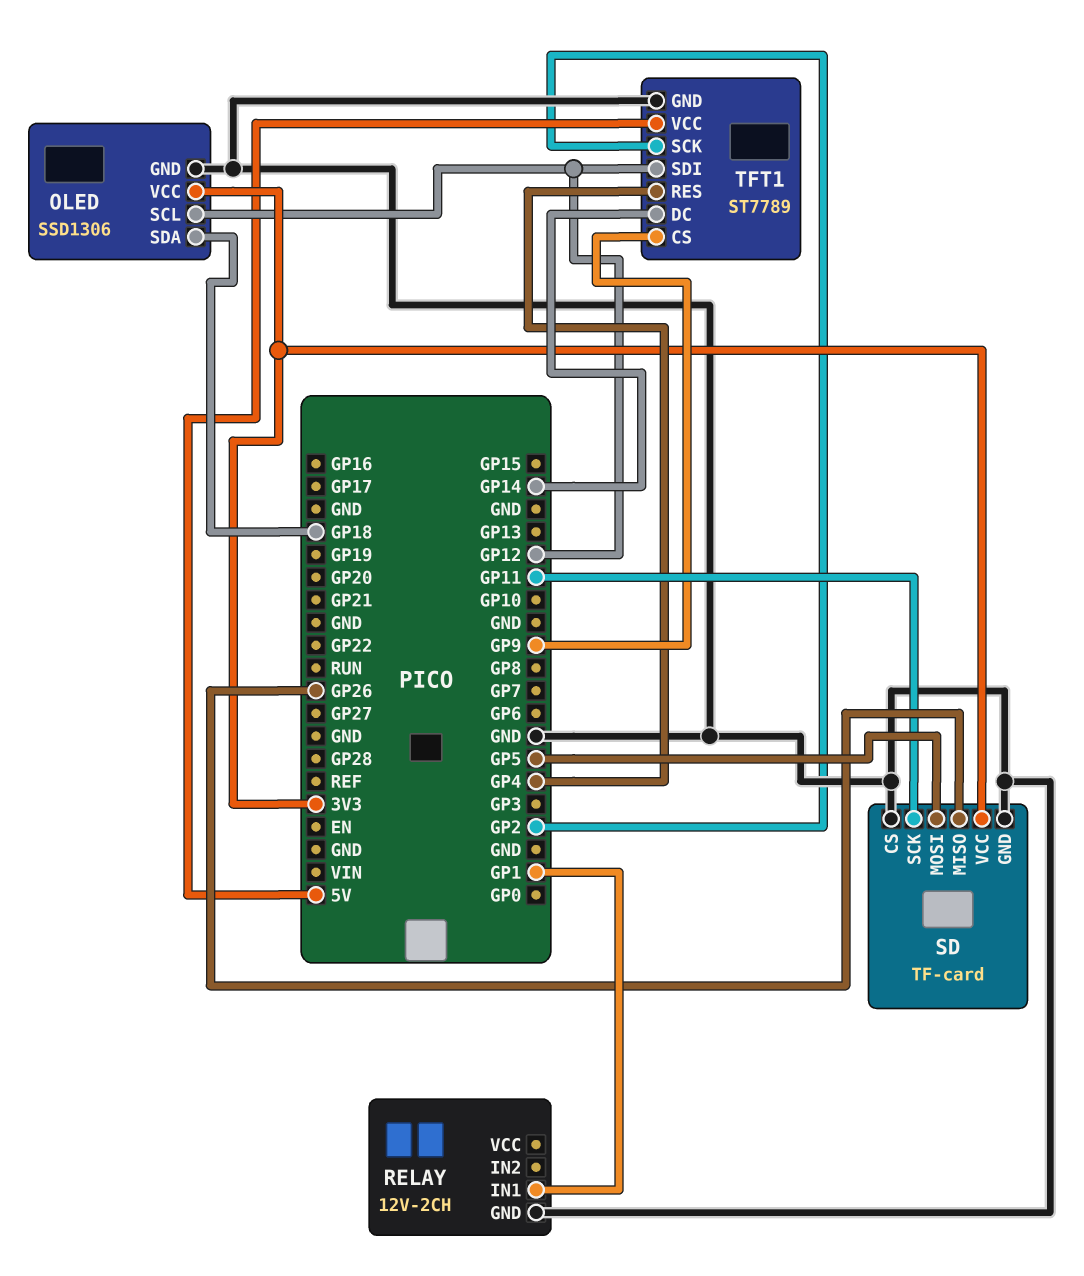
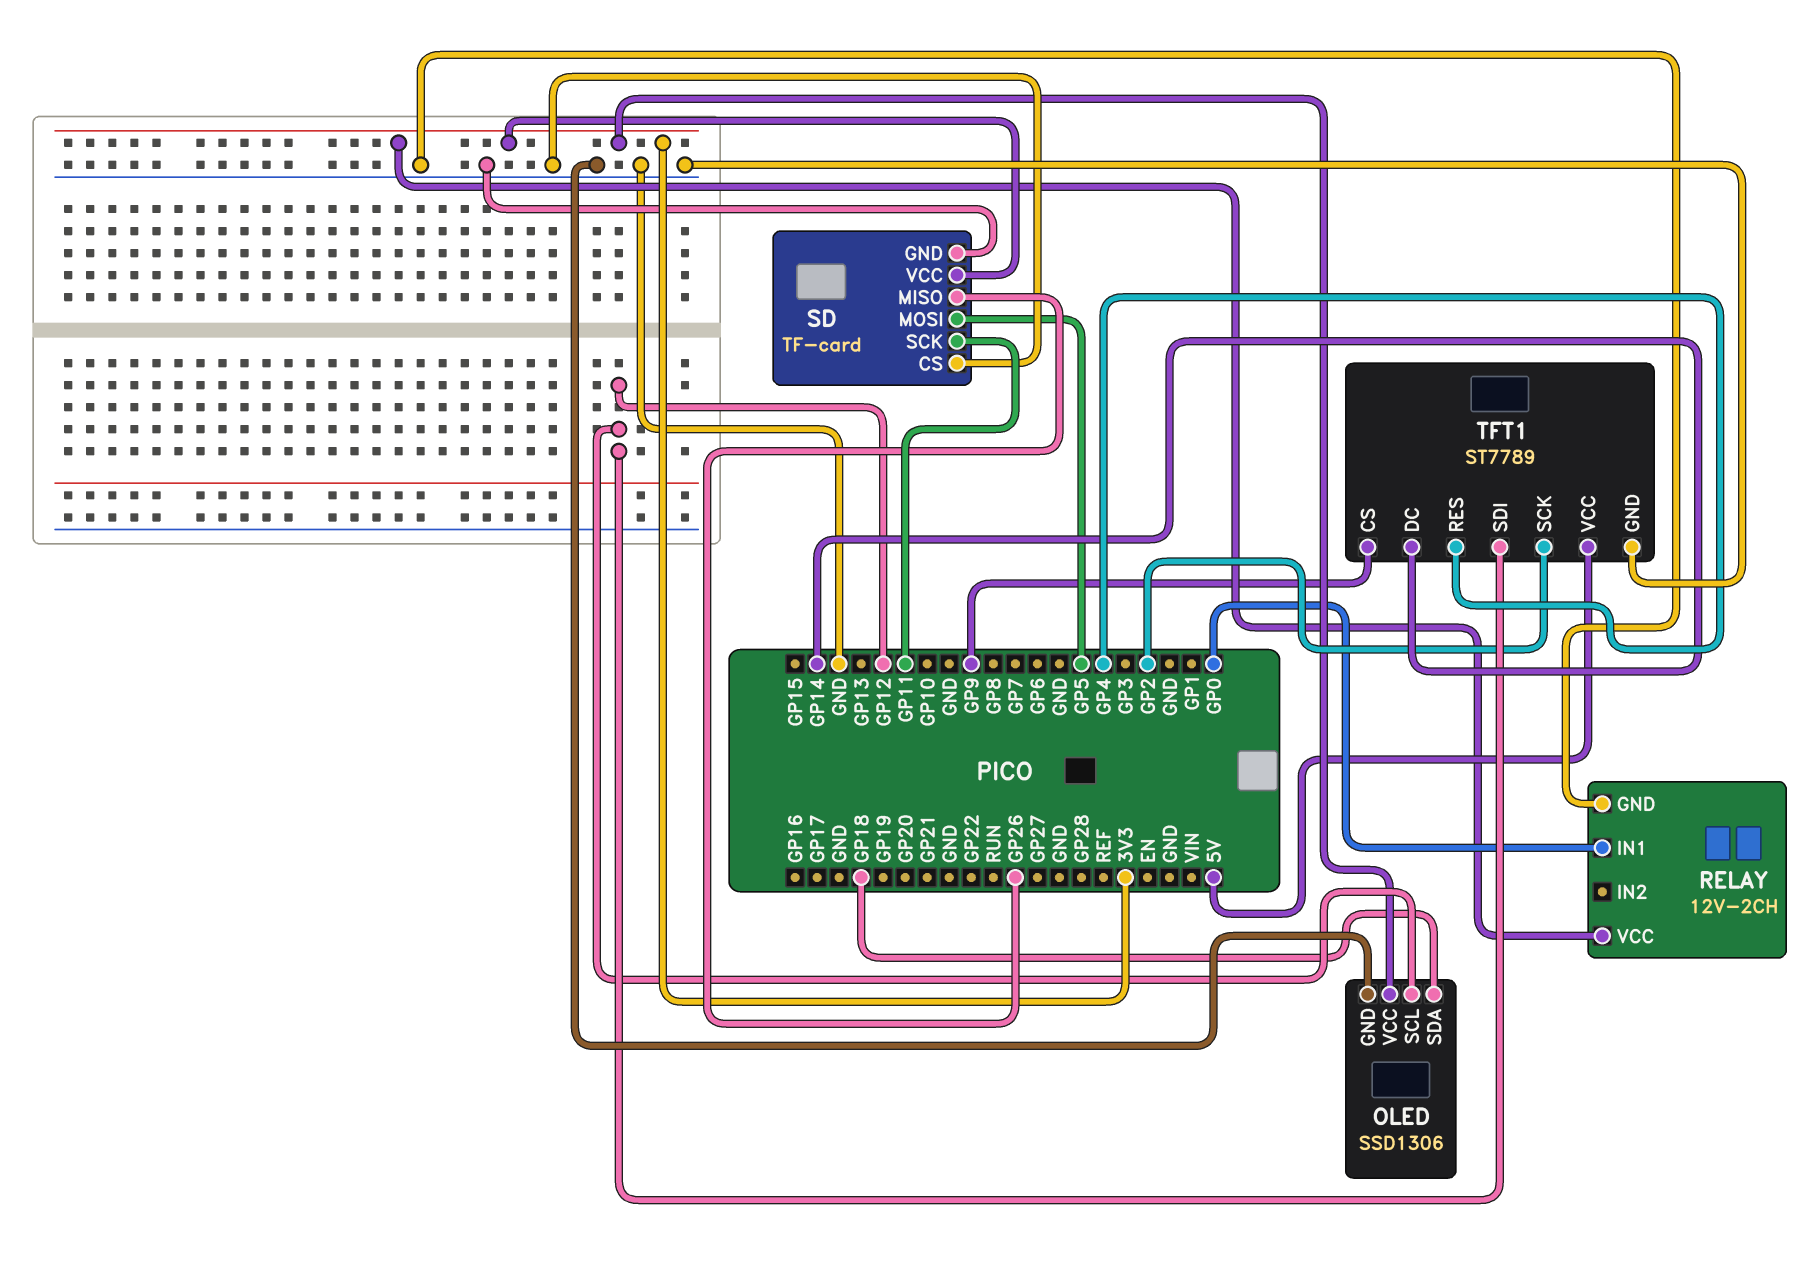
RELAY pin IN1: GP1 -> GP0
RELAY pin VCC: none -> 3V3

